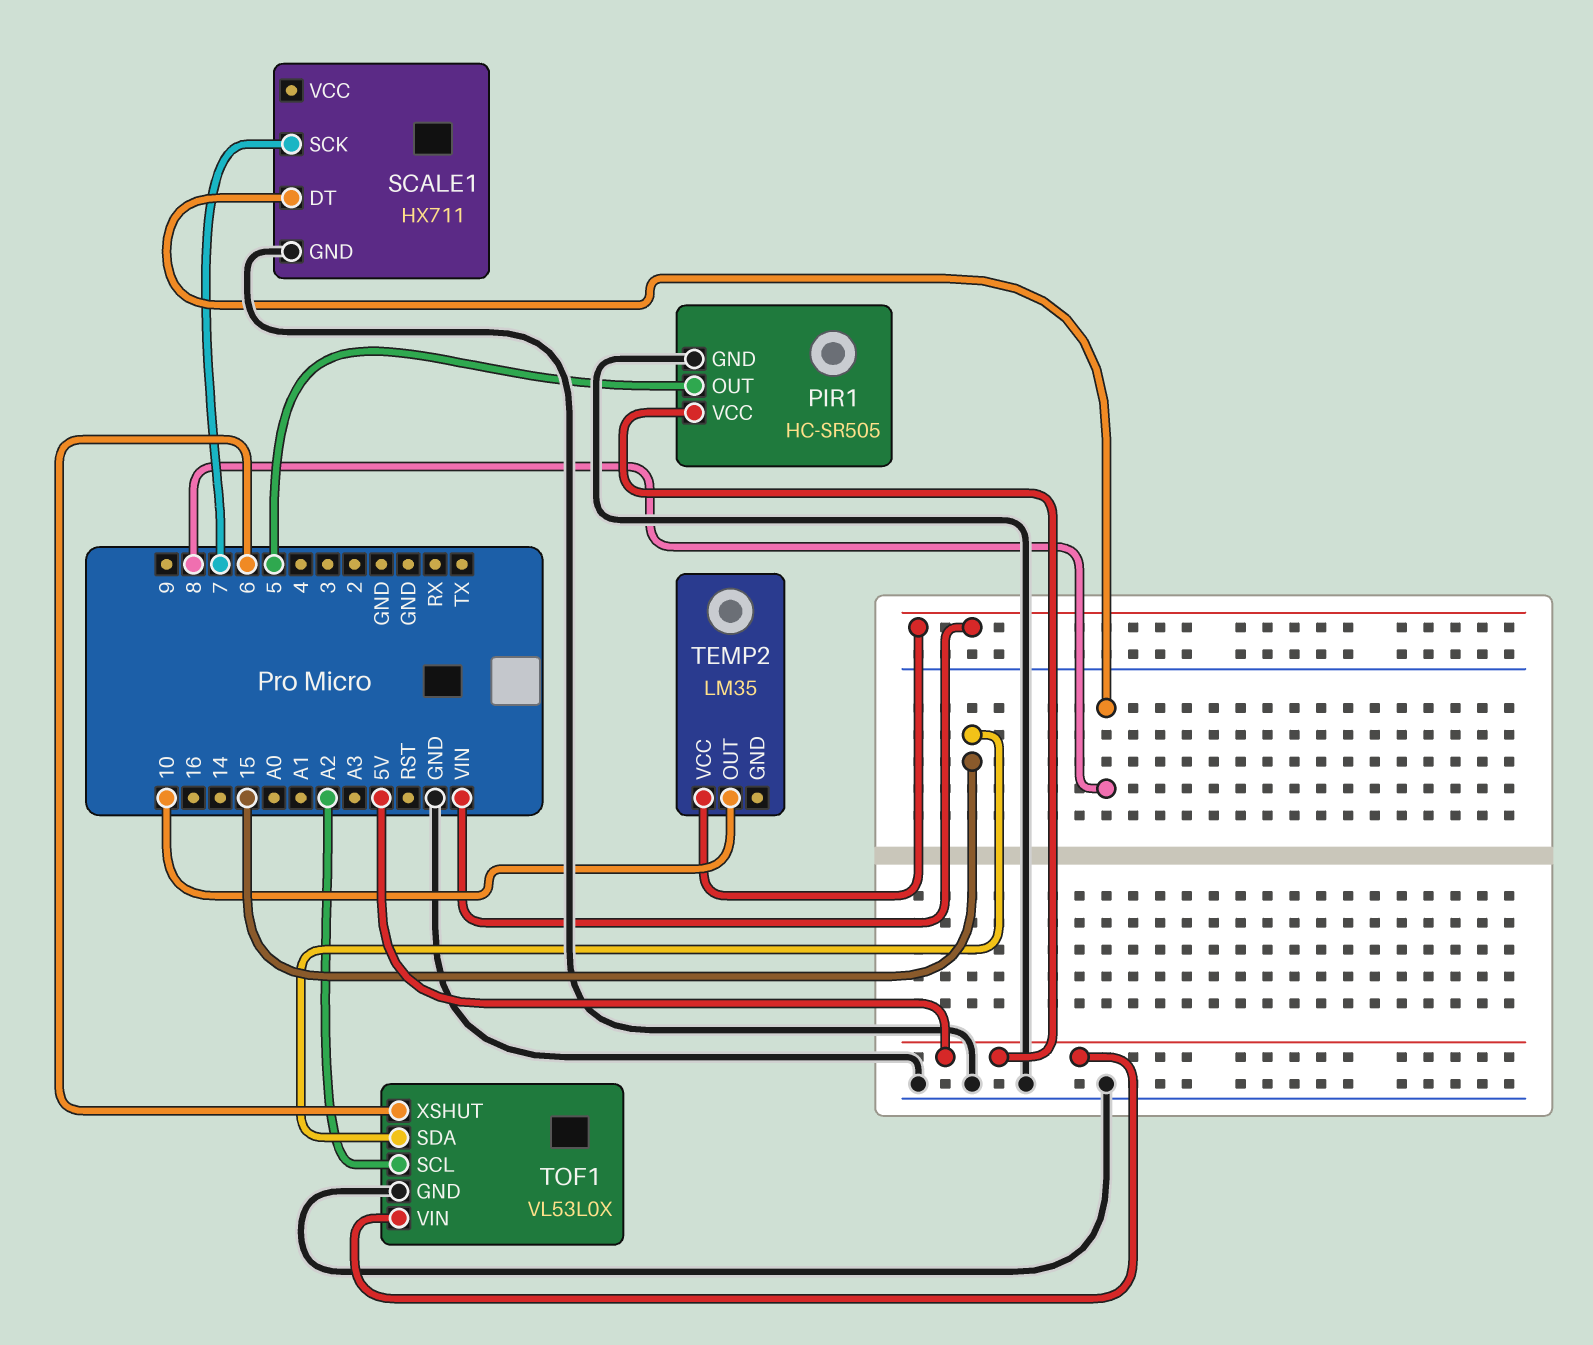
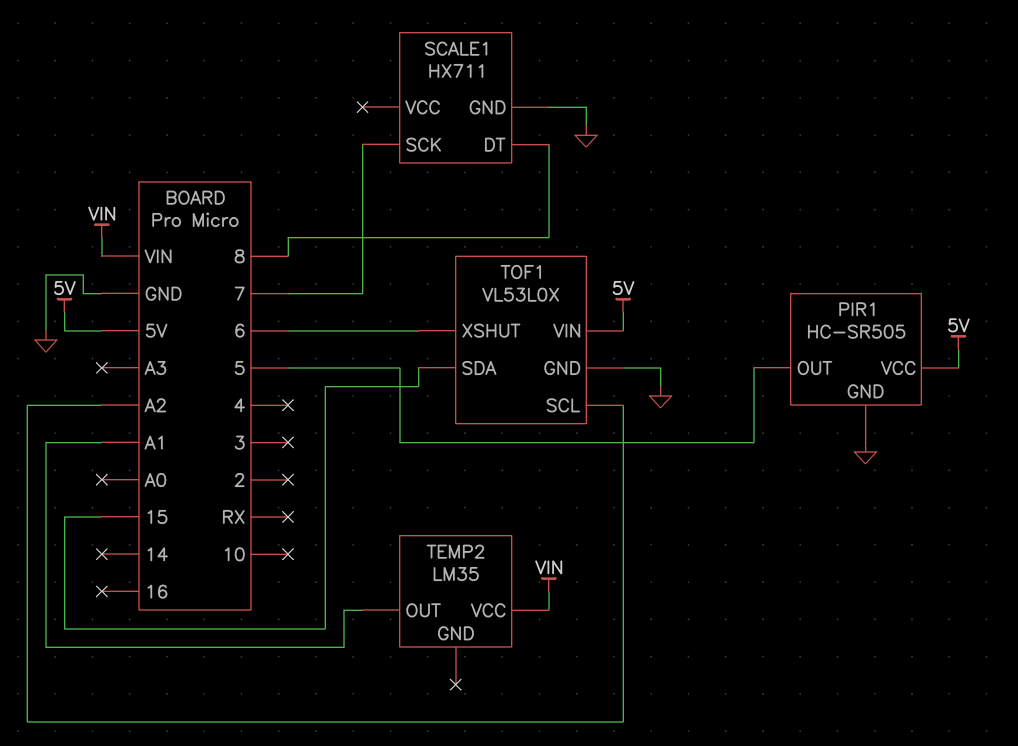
TEMP2 pin OUT: 10 -> A1

